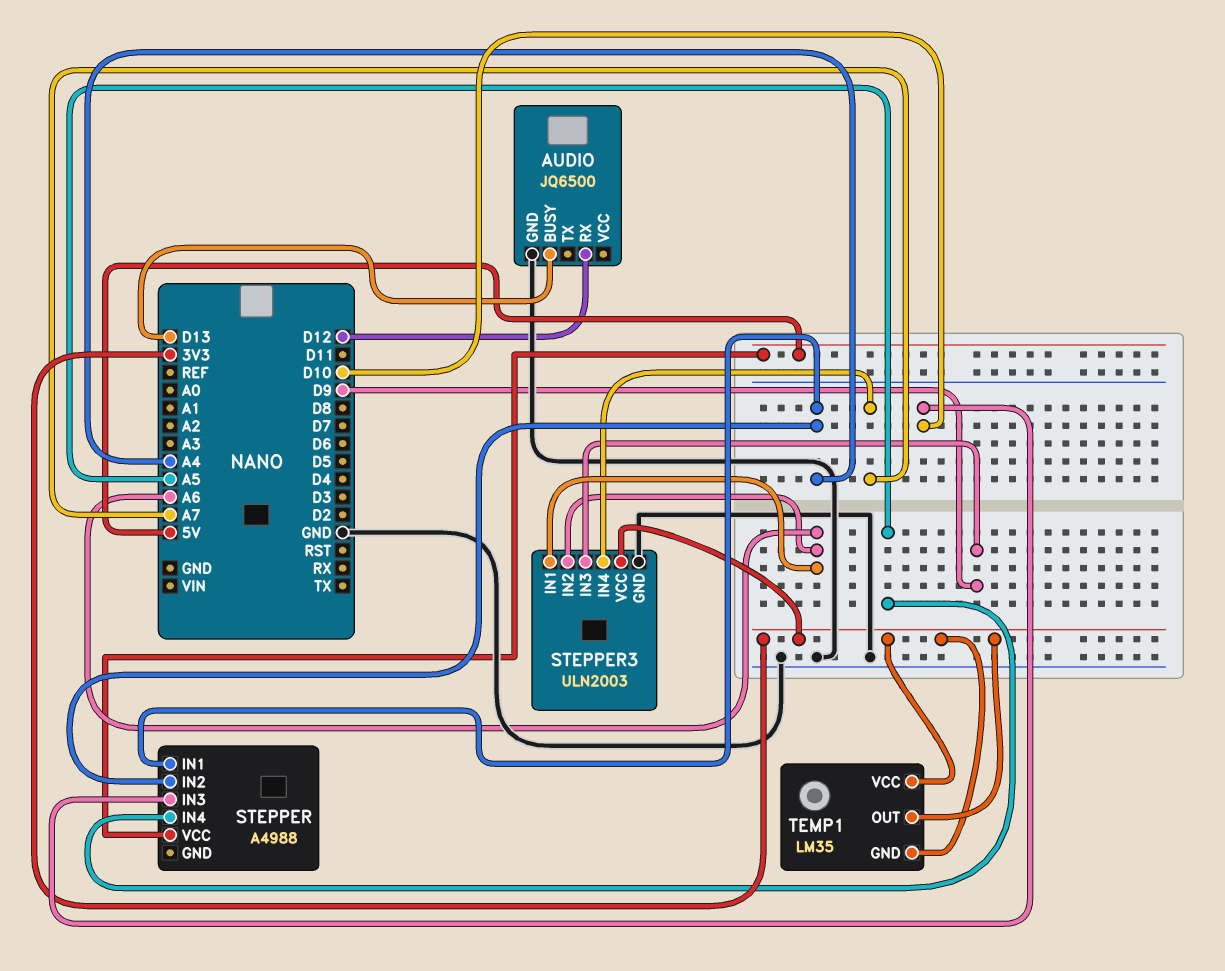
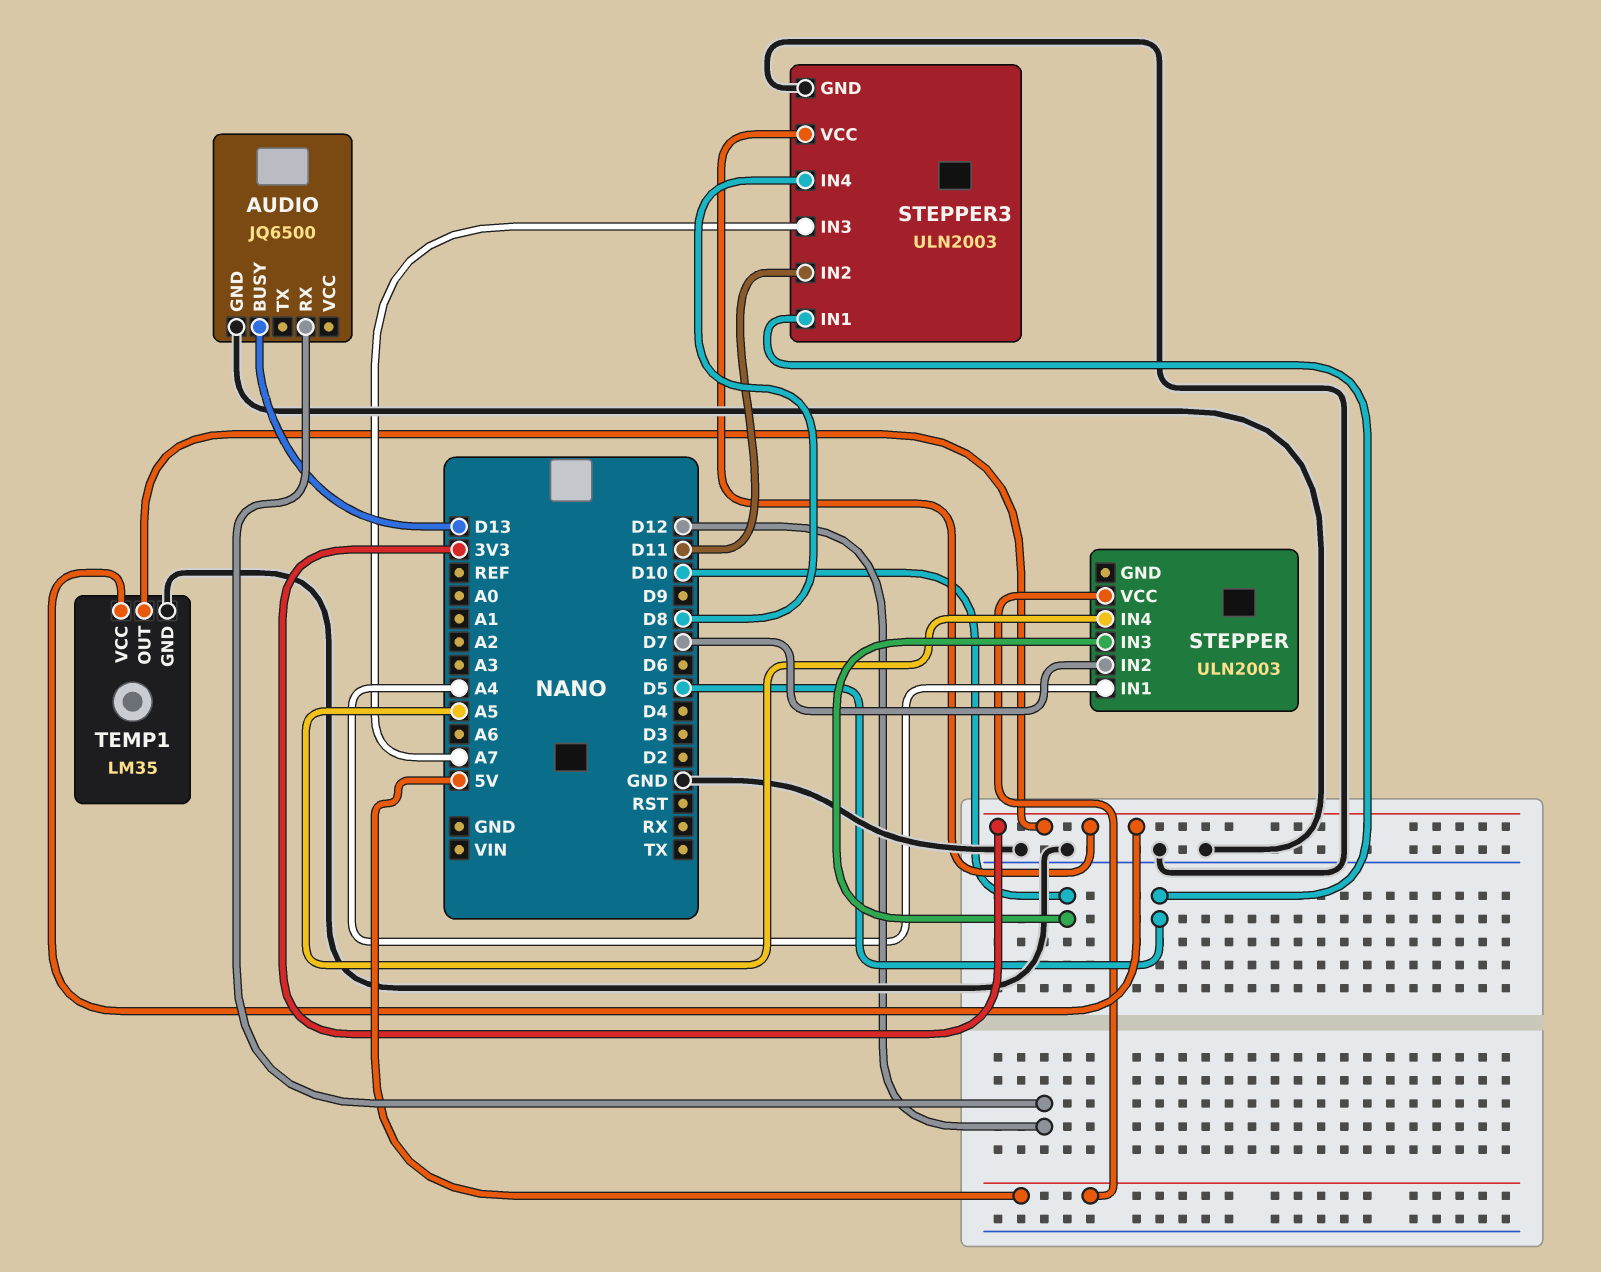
STEPPER: A4988 -> ULN2003
STEPPER pin IN2: A4 -> D7
STEPPER3 pin IN1: A6 -> D5
STEPPER3 pin IN2: A6 -> D11
STEPPER3 pin IN3: D9 -> A7
STEPPER3 pin IN4: A7 -> D8
TEMP1 pin GND: 3V3 -> GND

